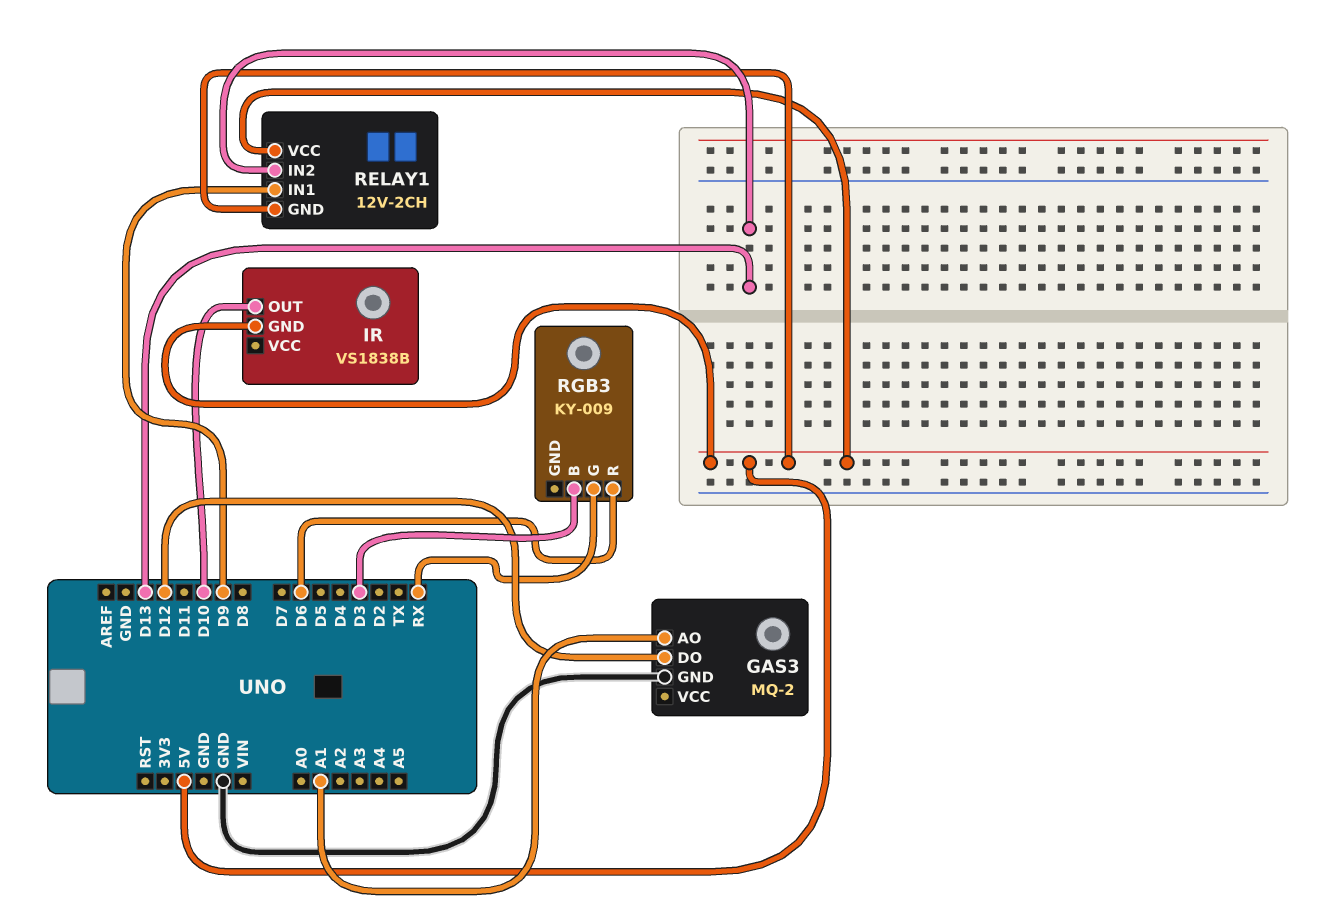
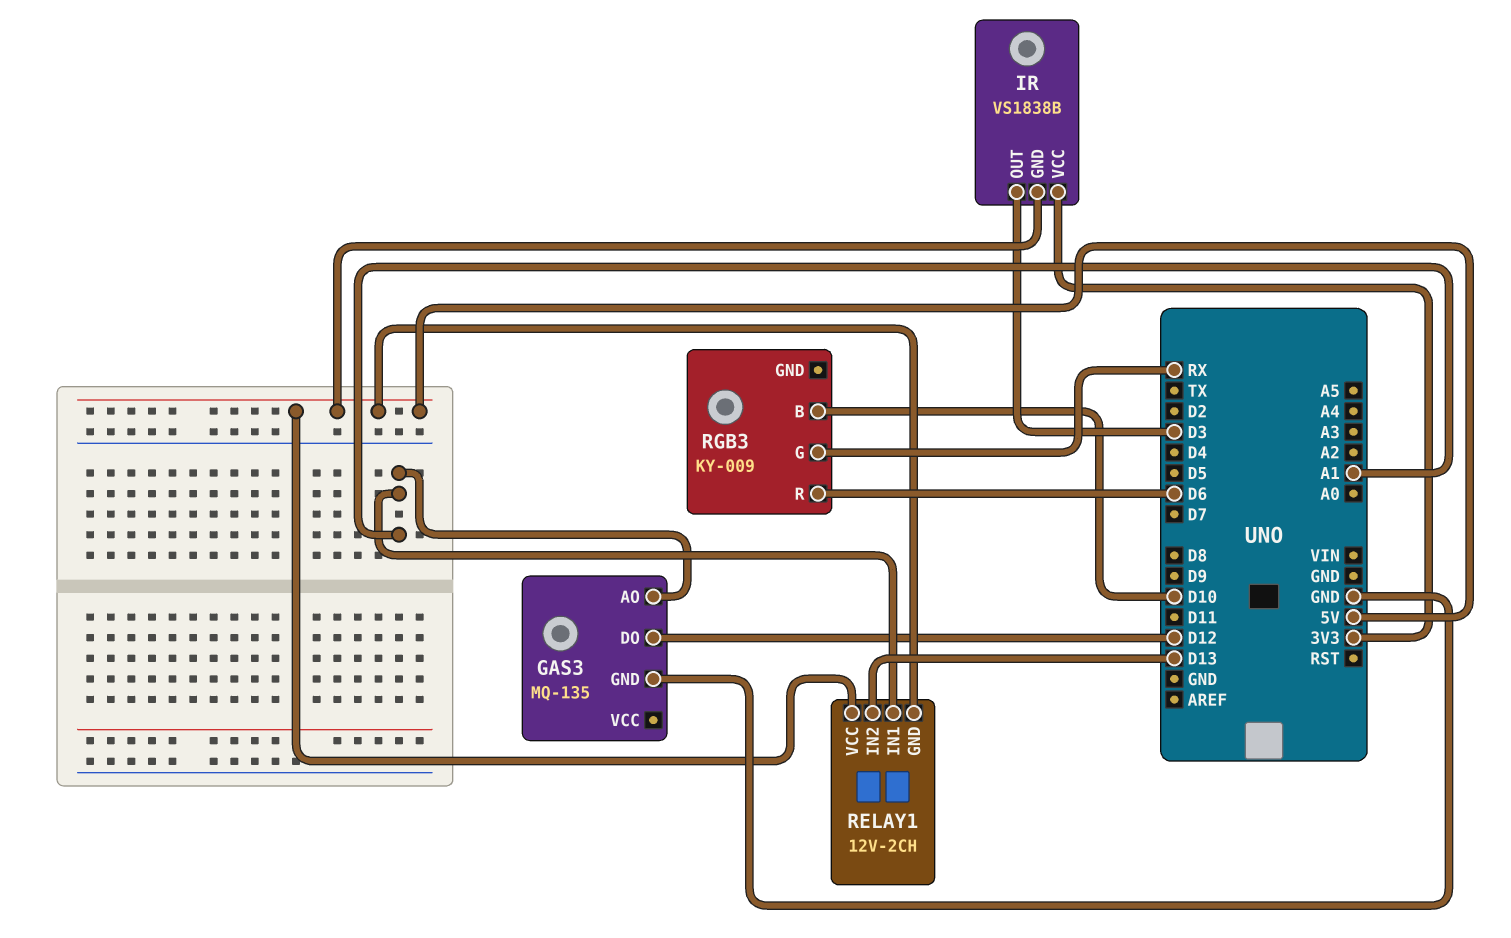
GAS3: MQ-2 -> MQ-135
IR pin OUT: D10 -> D3
IR pin VCC: none -> 3V3
RELAY1 pin IN1: D9 -> A1
RGB3 pin B: D3 -> D10

